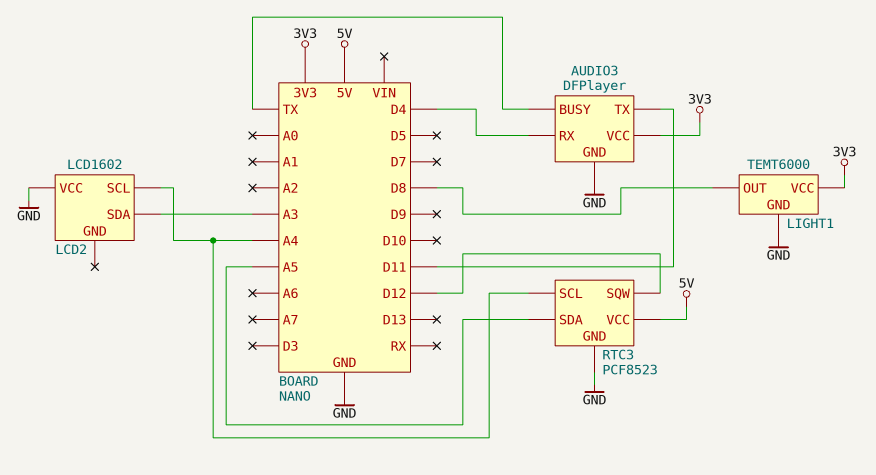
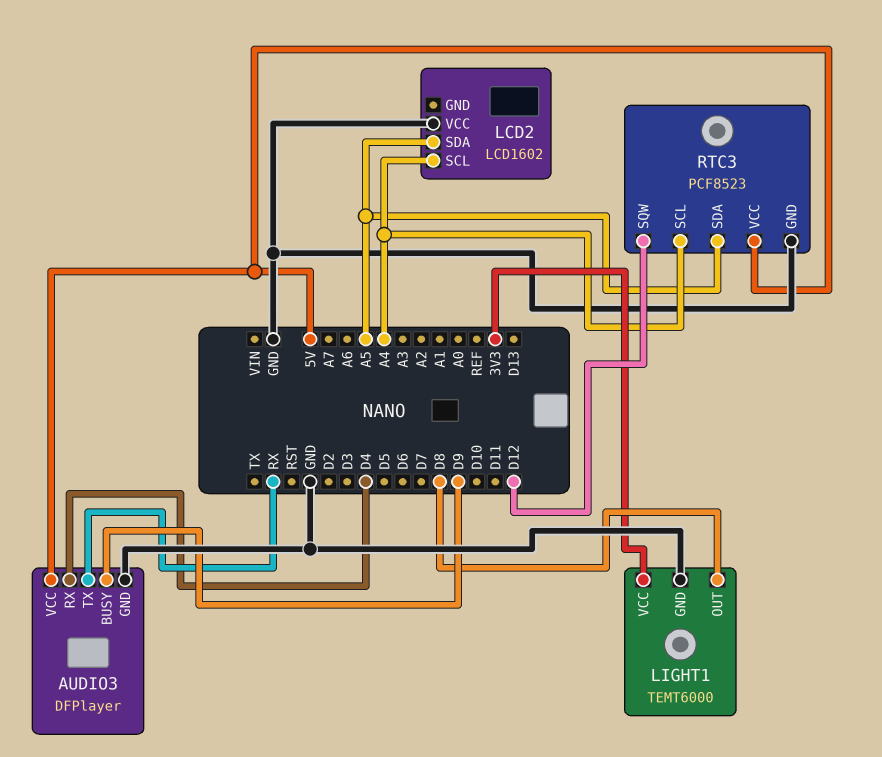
AUDIO3 pin BUSY: TX -> D9
AUDIO3 pin TX: D11 -> RX
AUDIO3 pin VCC: 3V3 -> 5V
LCD2 pin SDA: A3 -> A5

